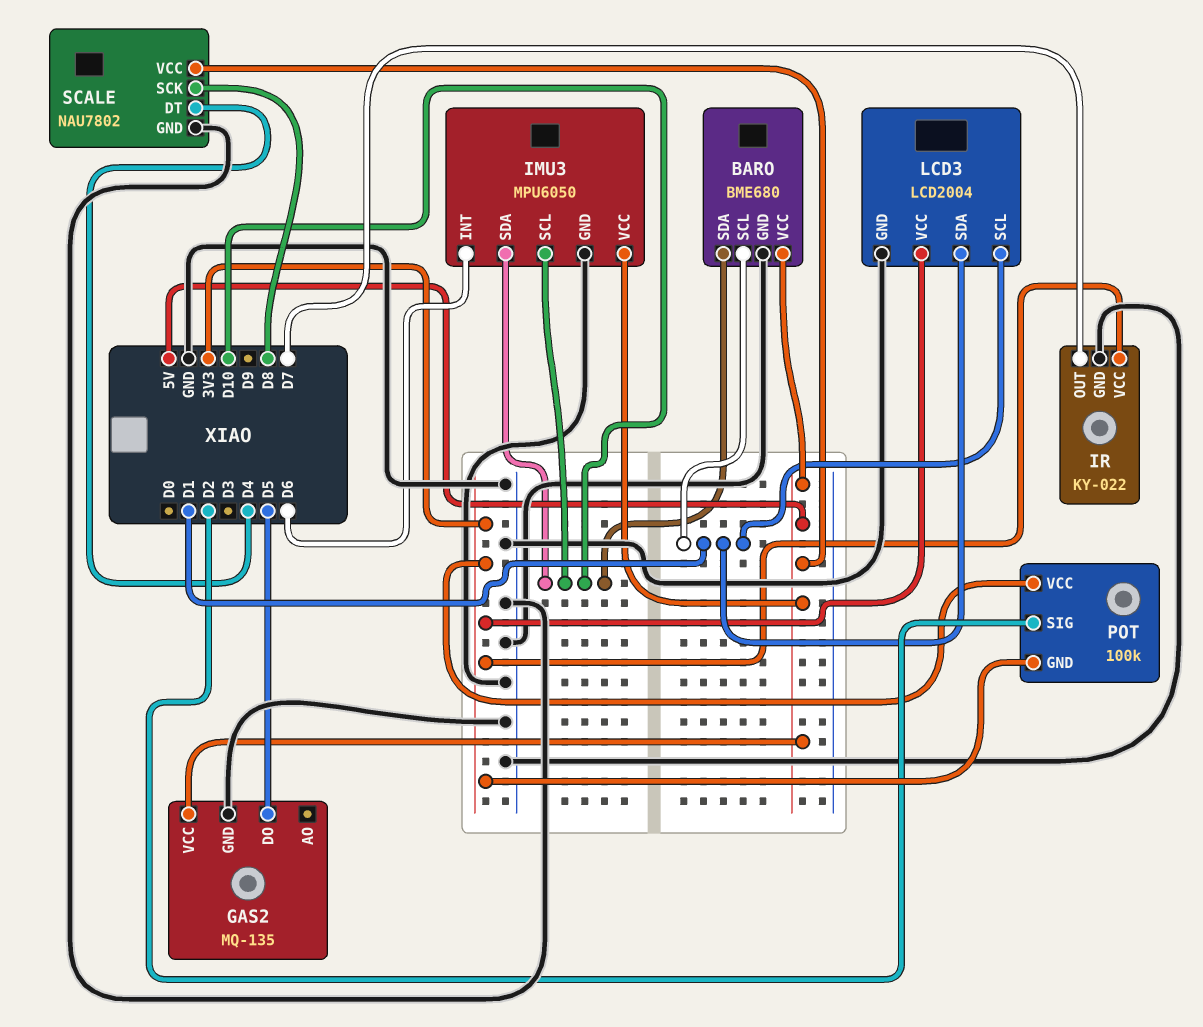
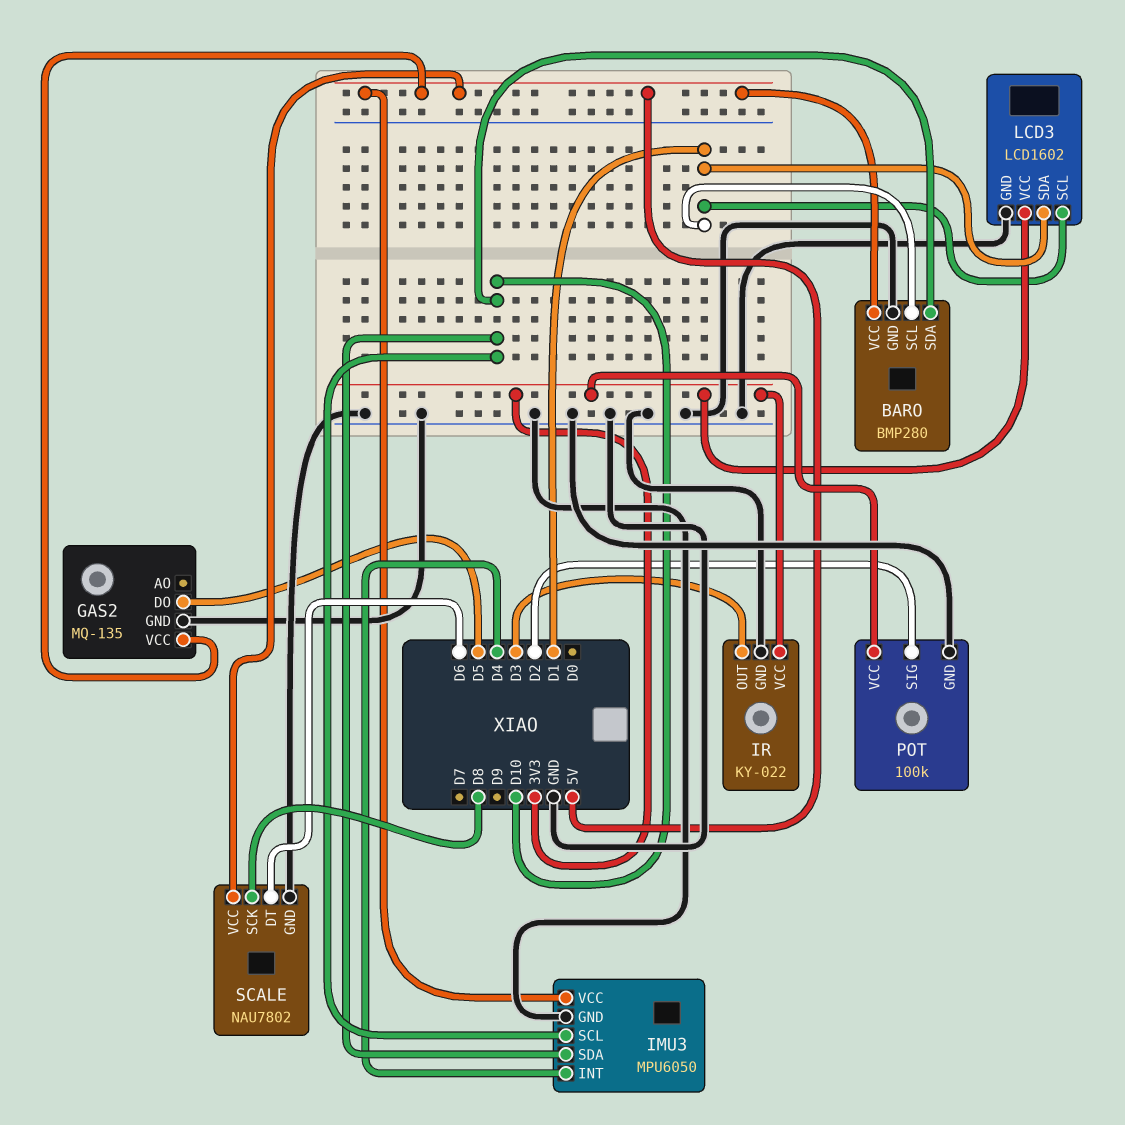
BARO: BME680 -> BMP280
IMU3 pin INT: D6 -> D4
IR pin OUT: D7 -> D3
LCD3: LCD2004 -> LCD1602
POT pin GND: 3V3 -> GND
SCALE pin DT: D4 -> D6

